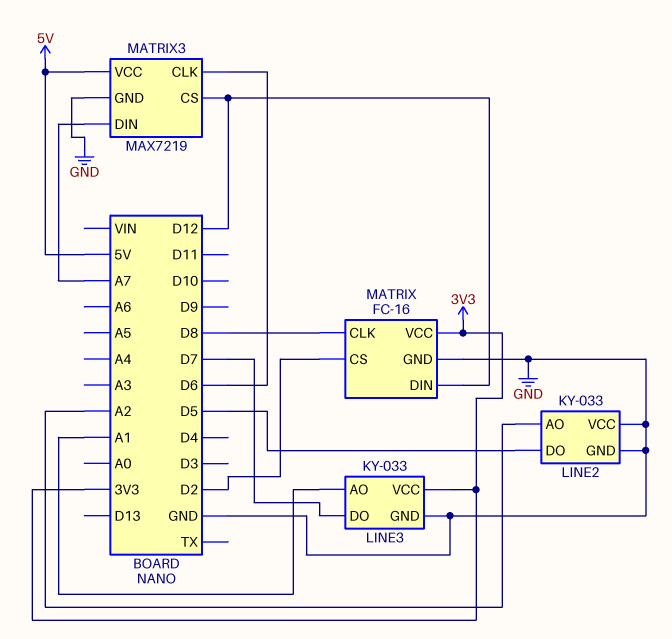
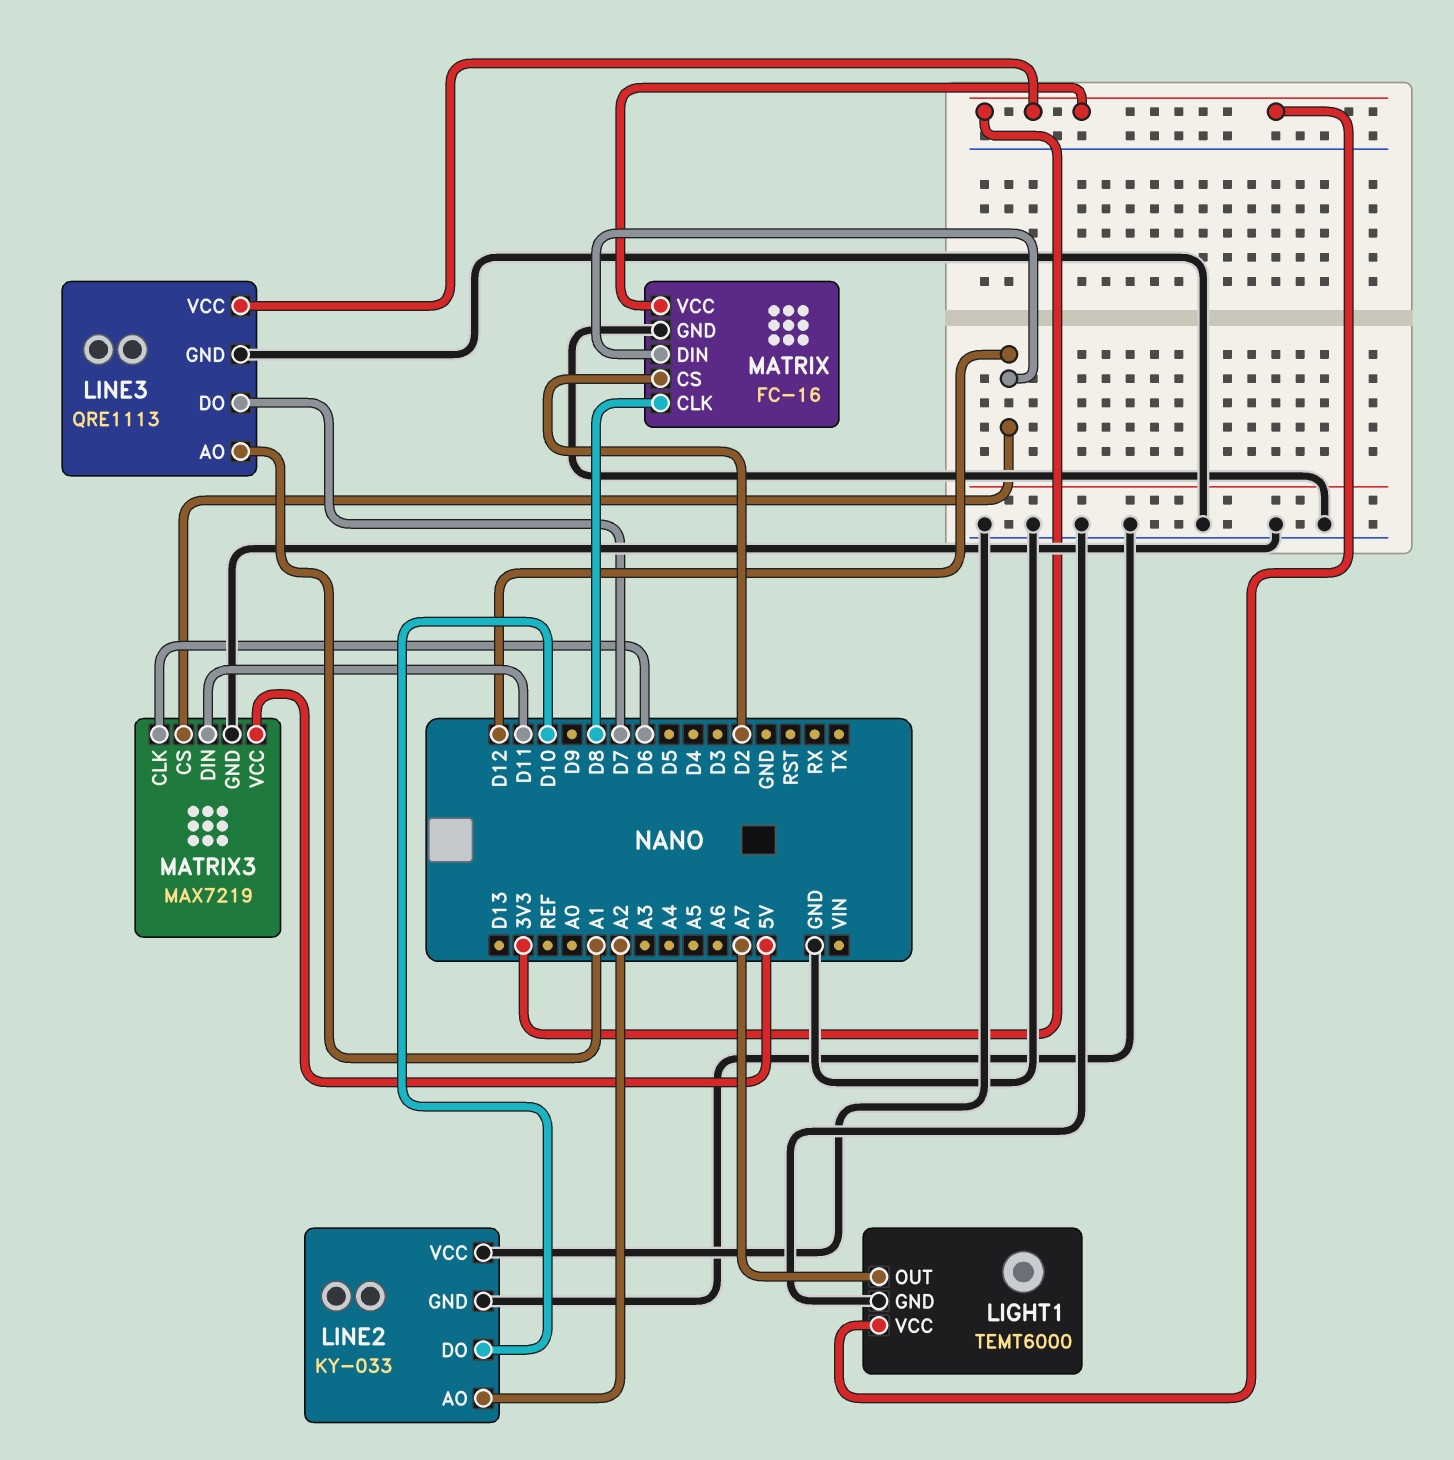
LIGHT1: none -> TEMT6000
LIGHT1 pin GND: none -> GND
LIGHT1 pin OUT: none -> A7
LIGHT1 pin VCC: none -> 3V3
LINE2 pin DO: D5 -> D10
LINE3: KY-033 -> QRE1113
MATRIX3 pin DIN: A7 -> D11

